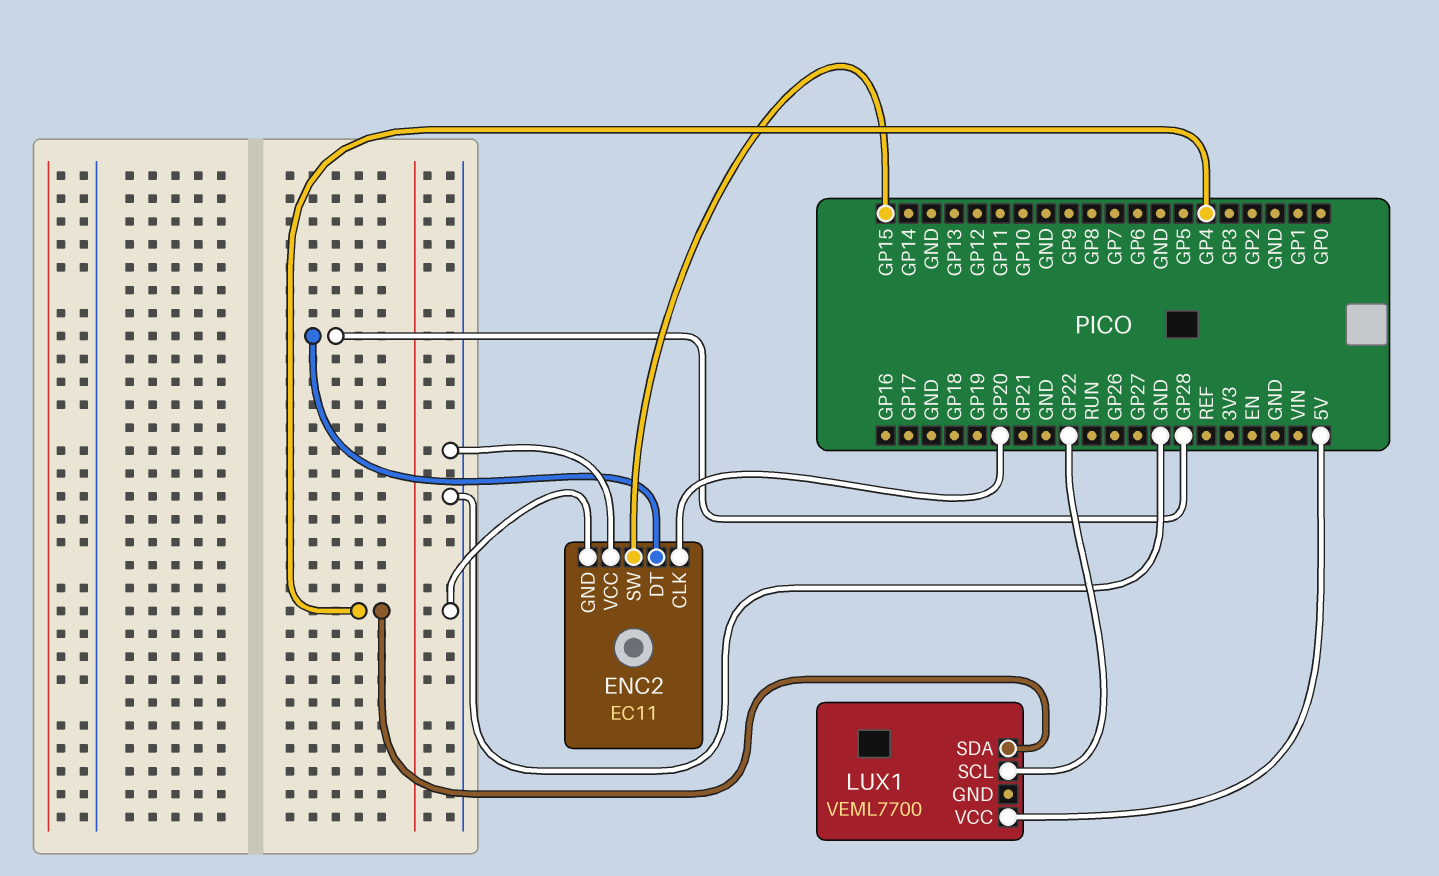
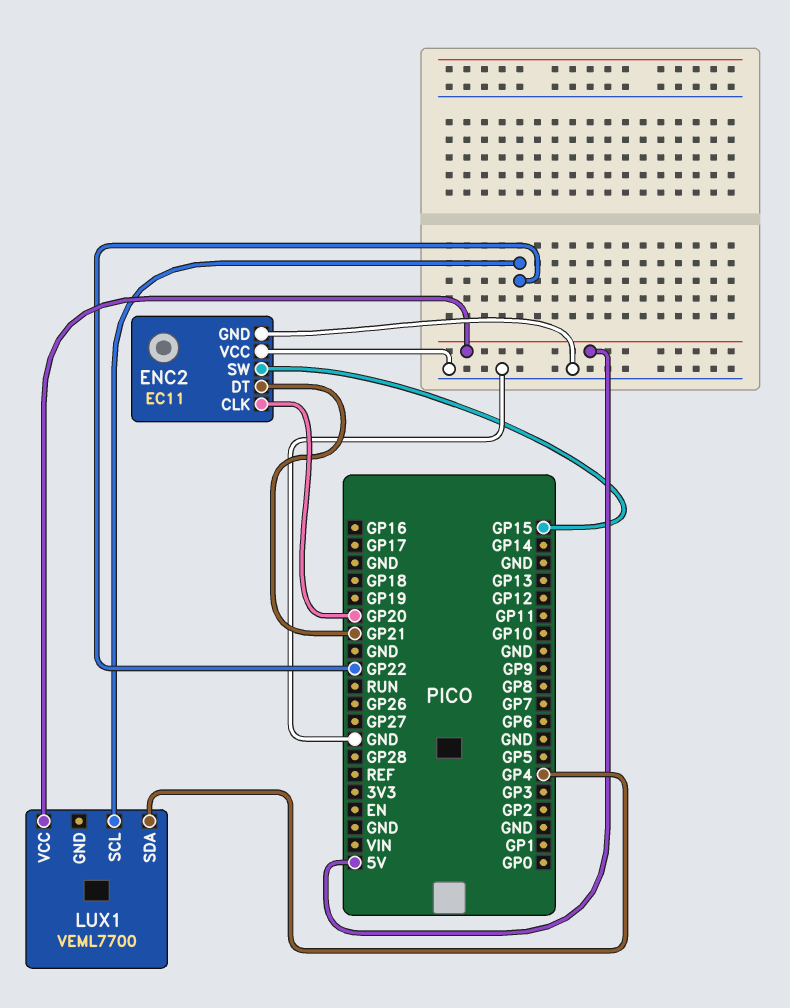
ENC2 pin DT: GP28 -> GP21

